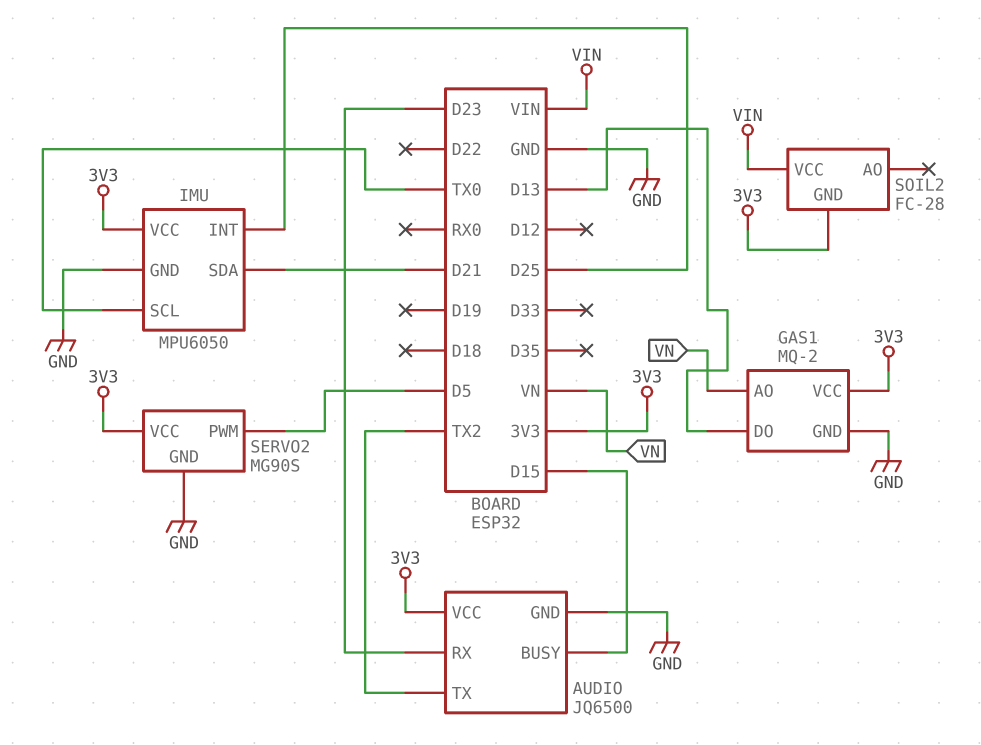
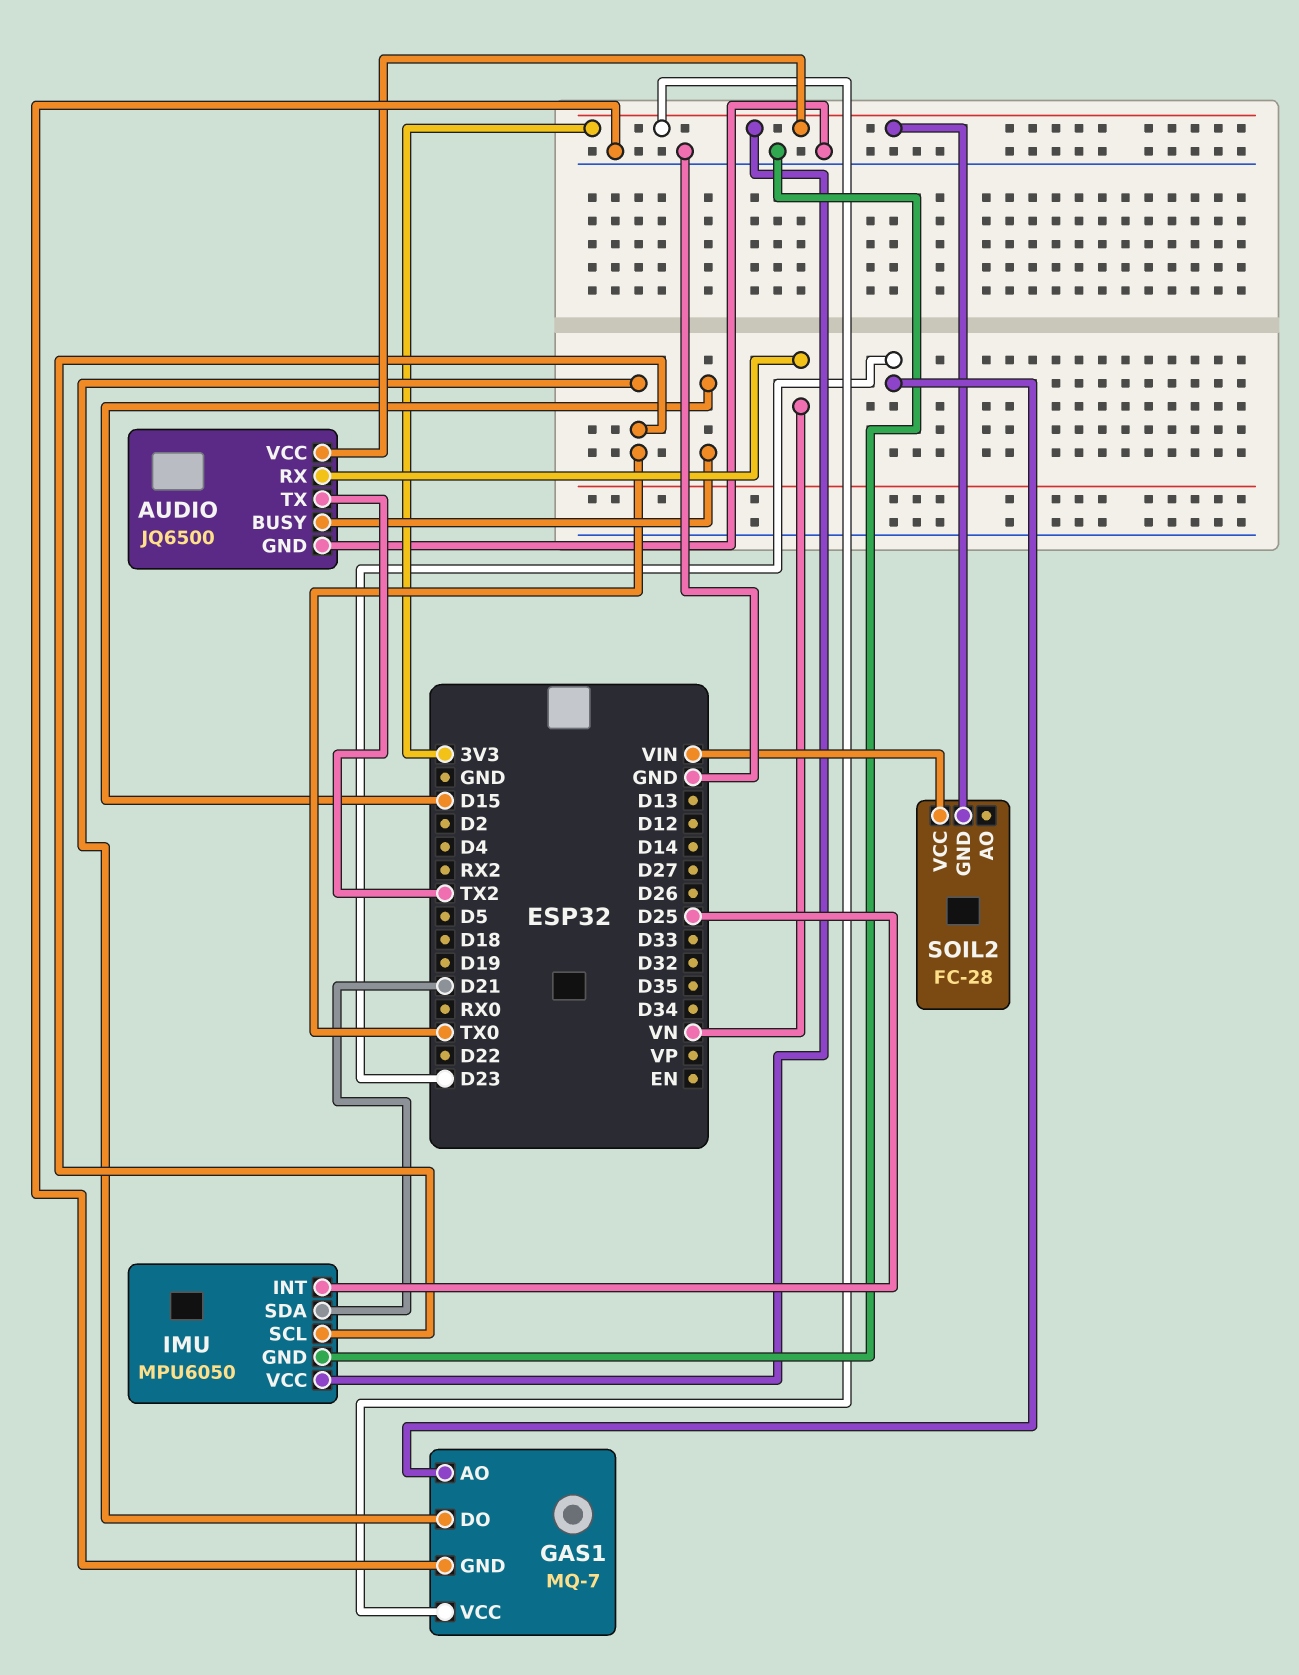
AUDIO pin RX: D23 -> VN
GAS1: MQ-2 -> MQ-7
GAS1 pin AO: VN -> D23
GAS1 pin DO: D13 -> TX0
SERVO2: MG90S -> none
SERVO2 pin GND: GND -> none
SERVO2 pin PWM: D5 -> none
SERVO2 pin VCC: 3V3 -> none

